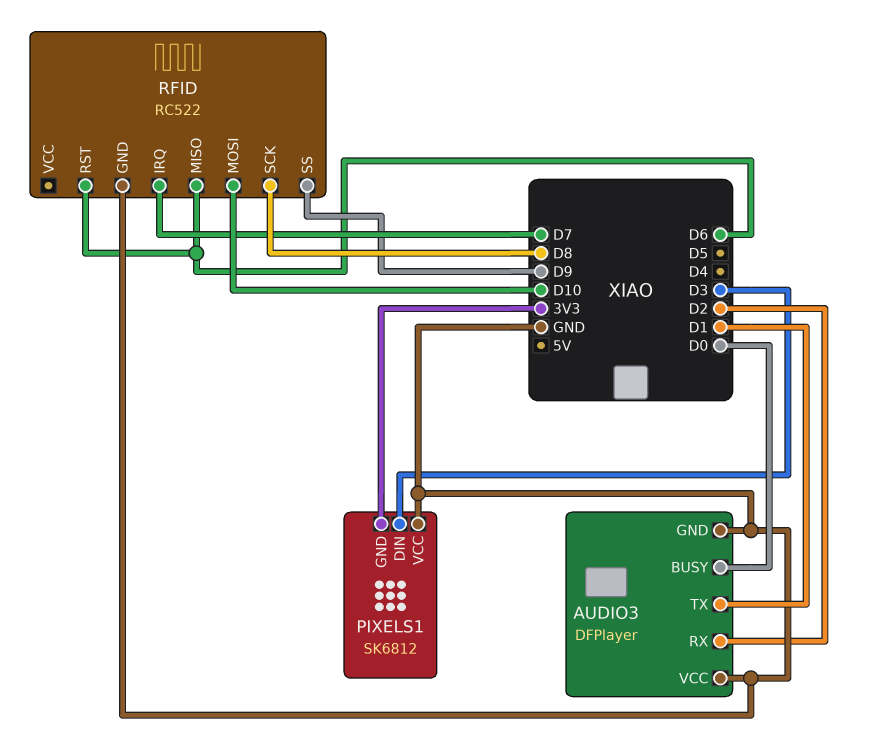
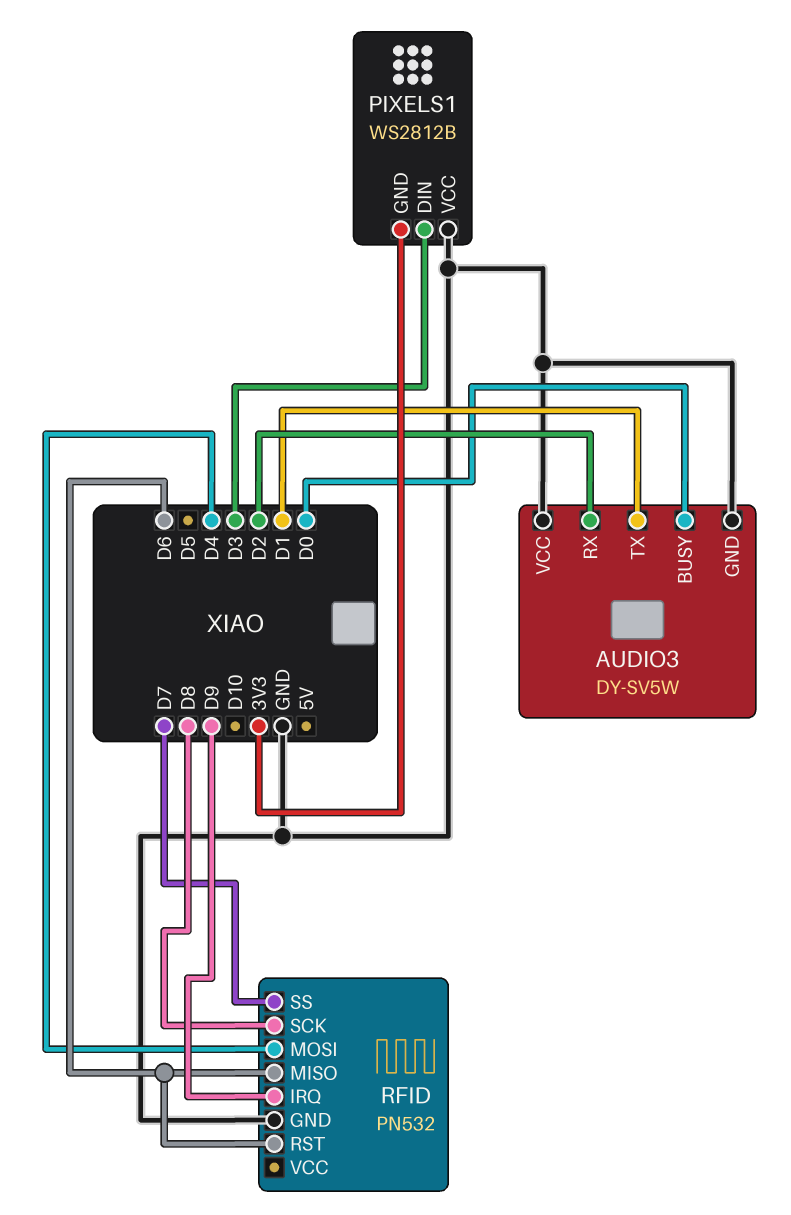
AUDIO3: DFPlayer -> DY-SV5W
PIXELS1: SK6812 -> WS2812B
RFID: RC522 -> PN532
RFID pin IRQ: D7 -> D9
RFID pin MOSI: D10 -> D4
RFID pin SS: D9 -> D7

